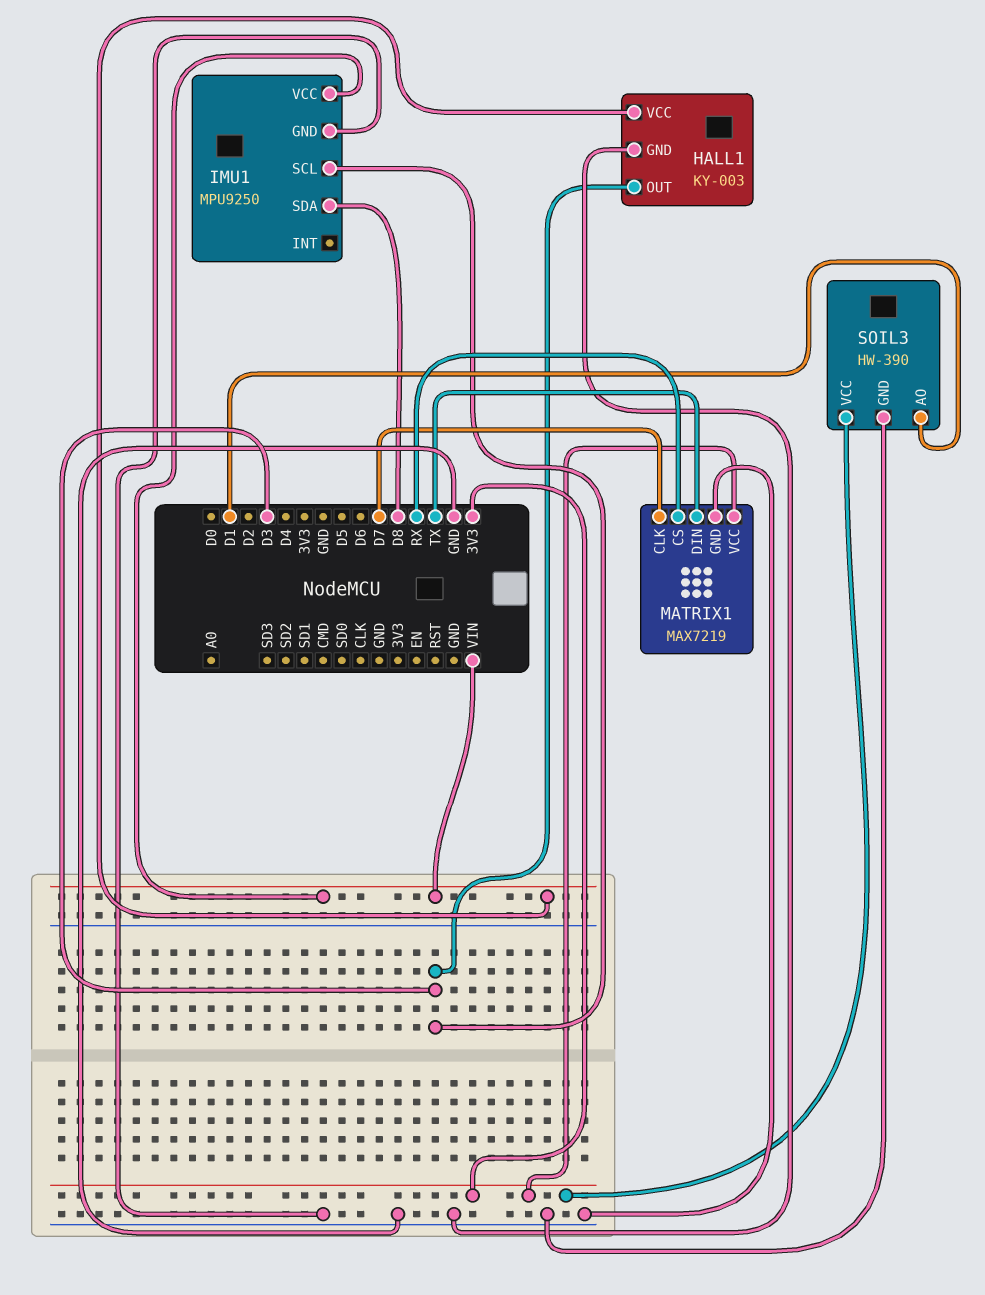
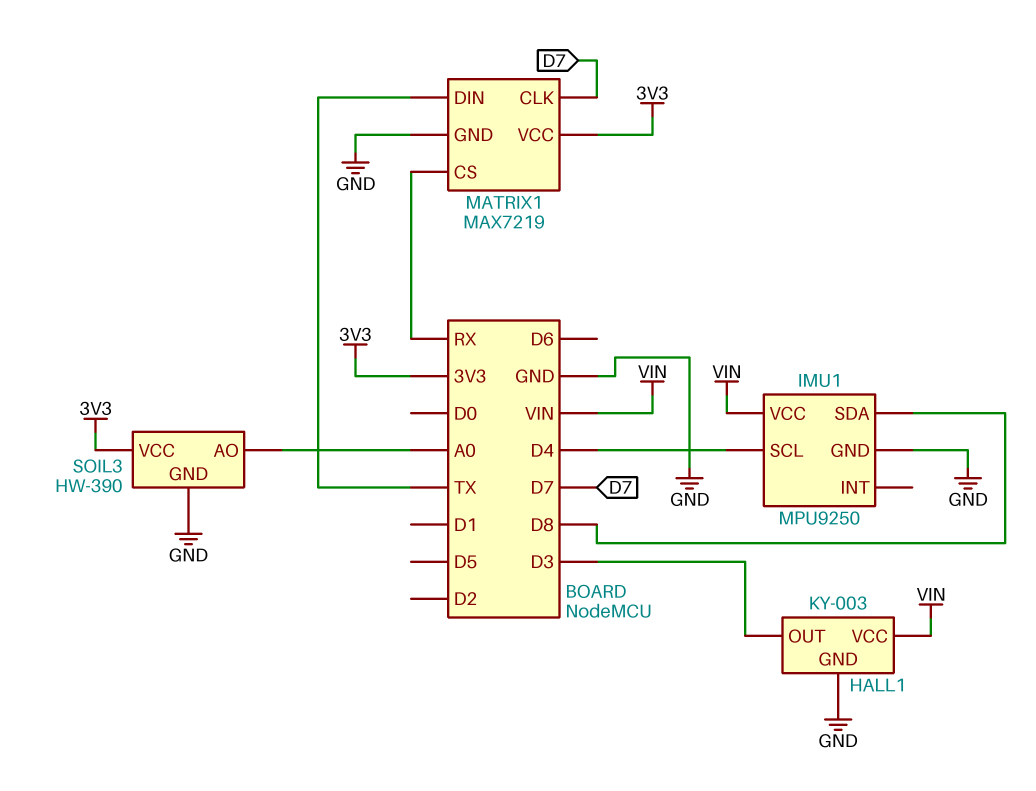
IMU1 pin SCL: D3 -> D4
SOIL3 pin AO: D1 -> A0

